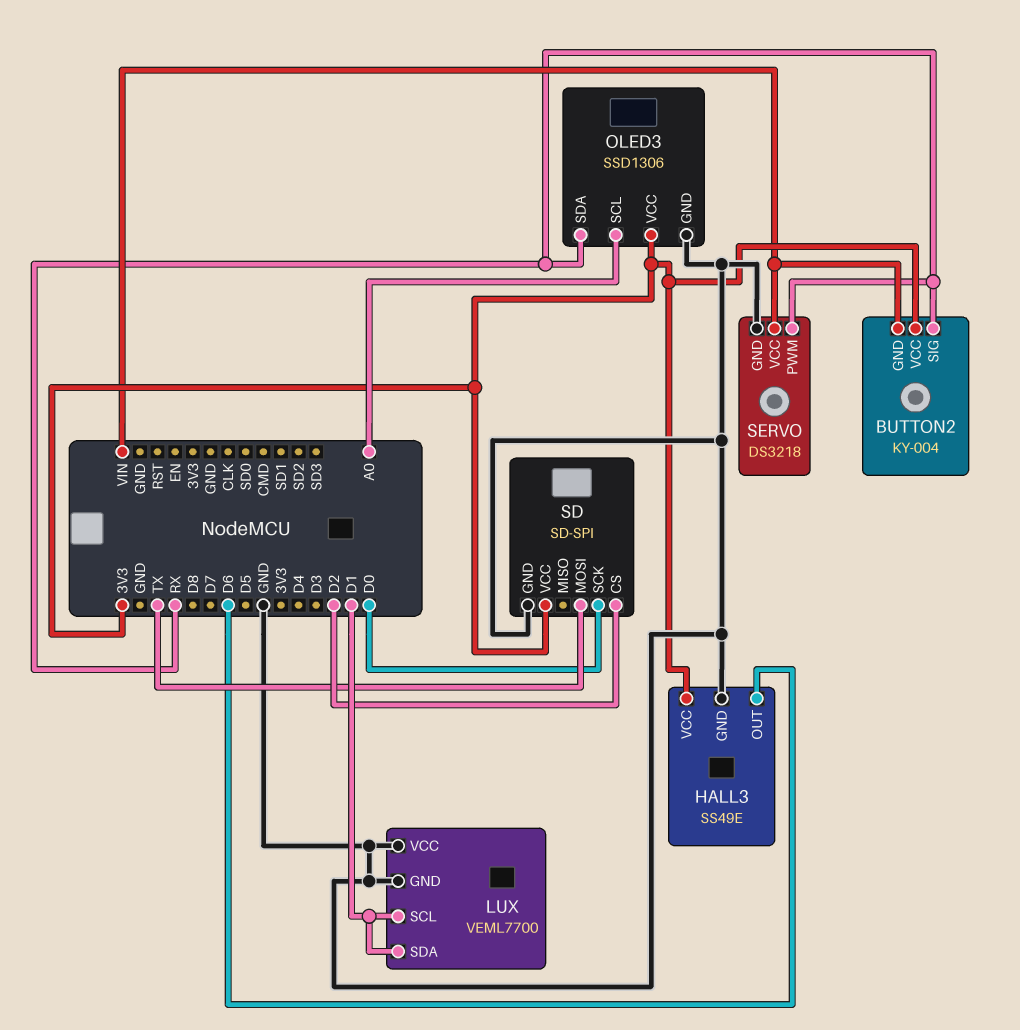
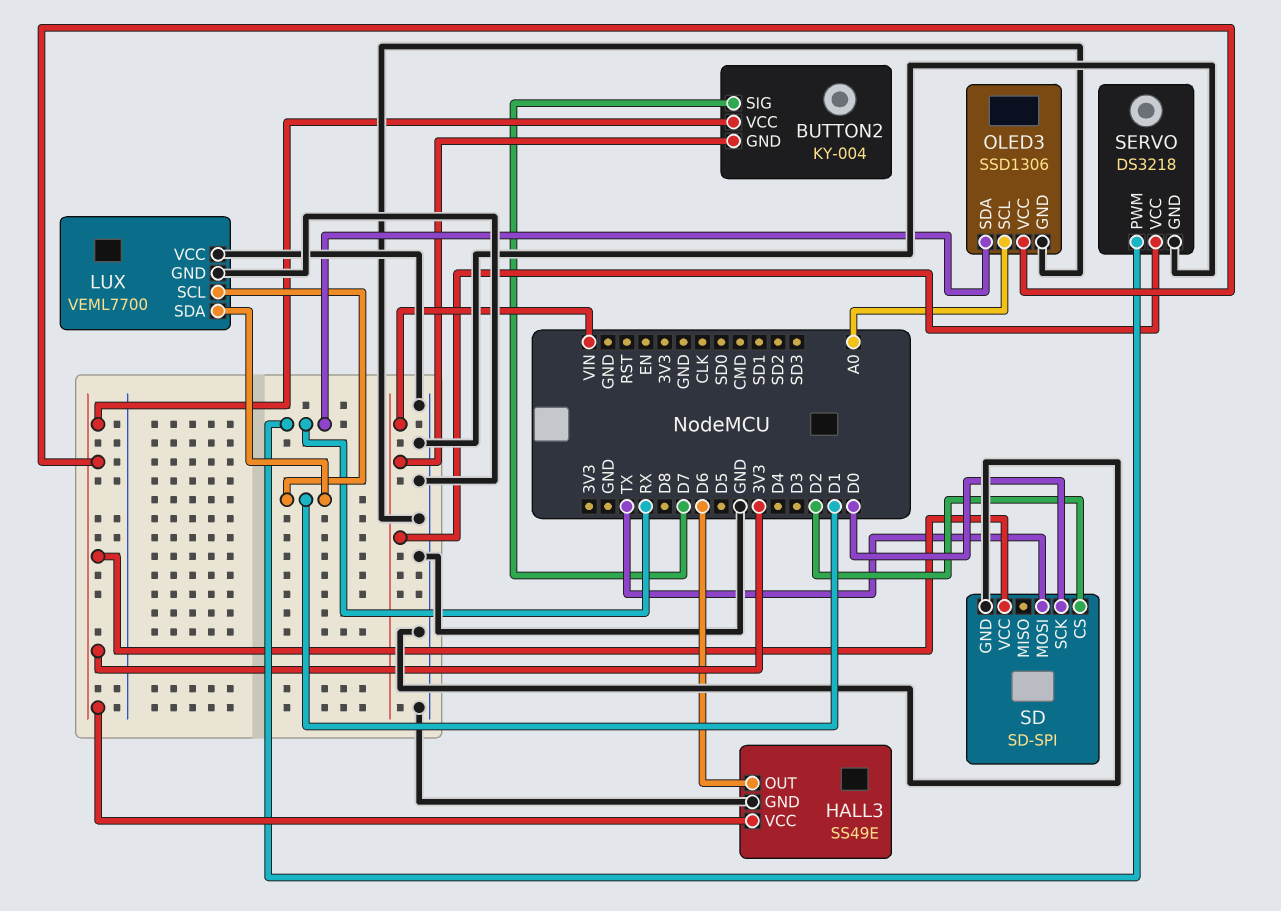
BUTTON2 pin SIG: RX -> D7

